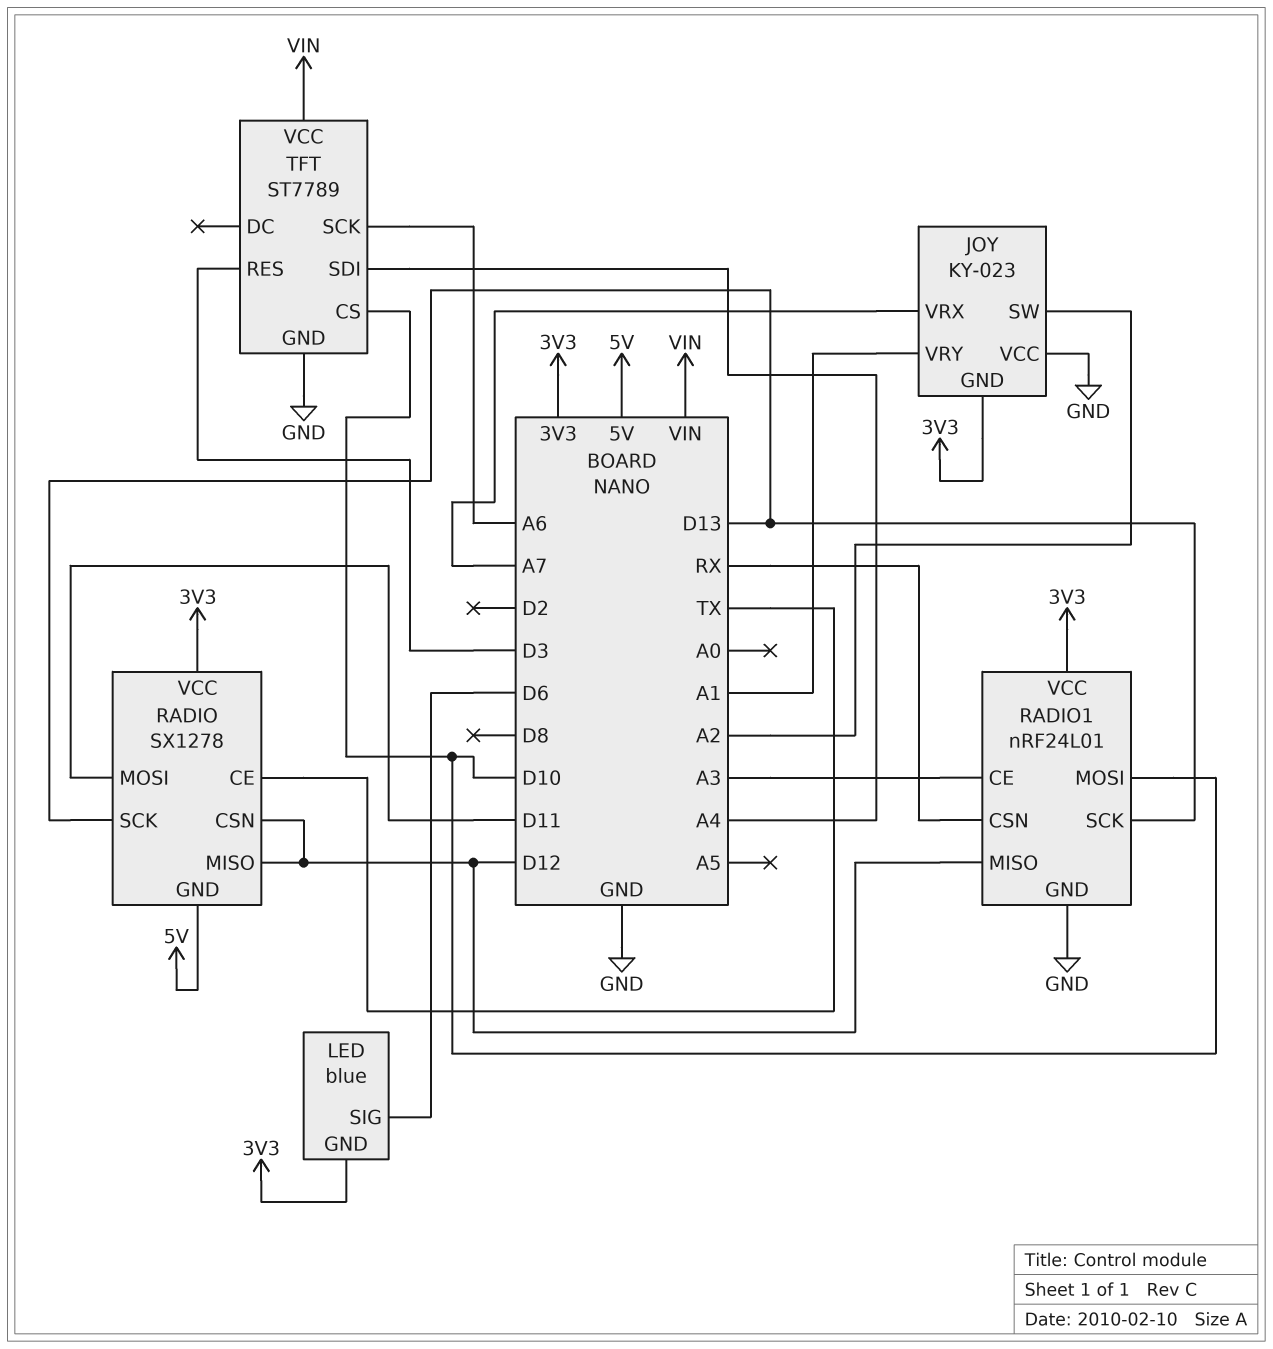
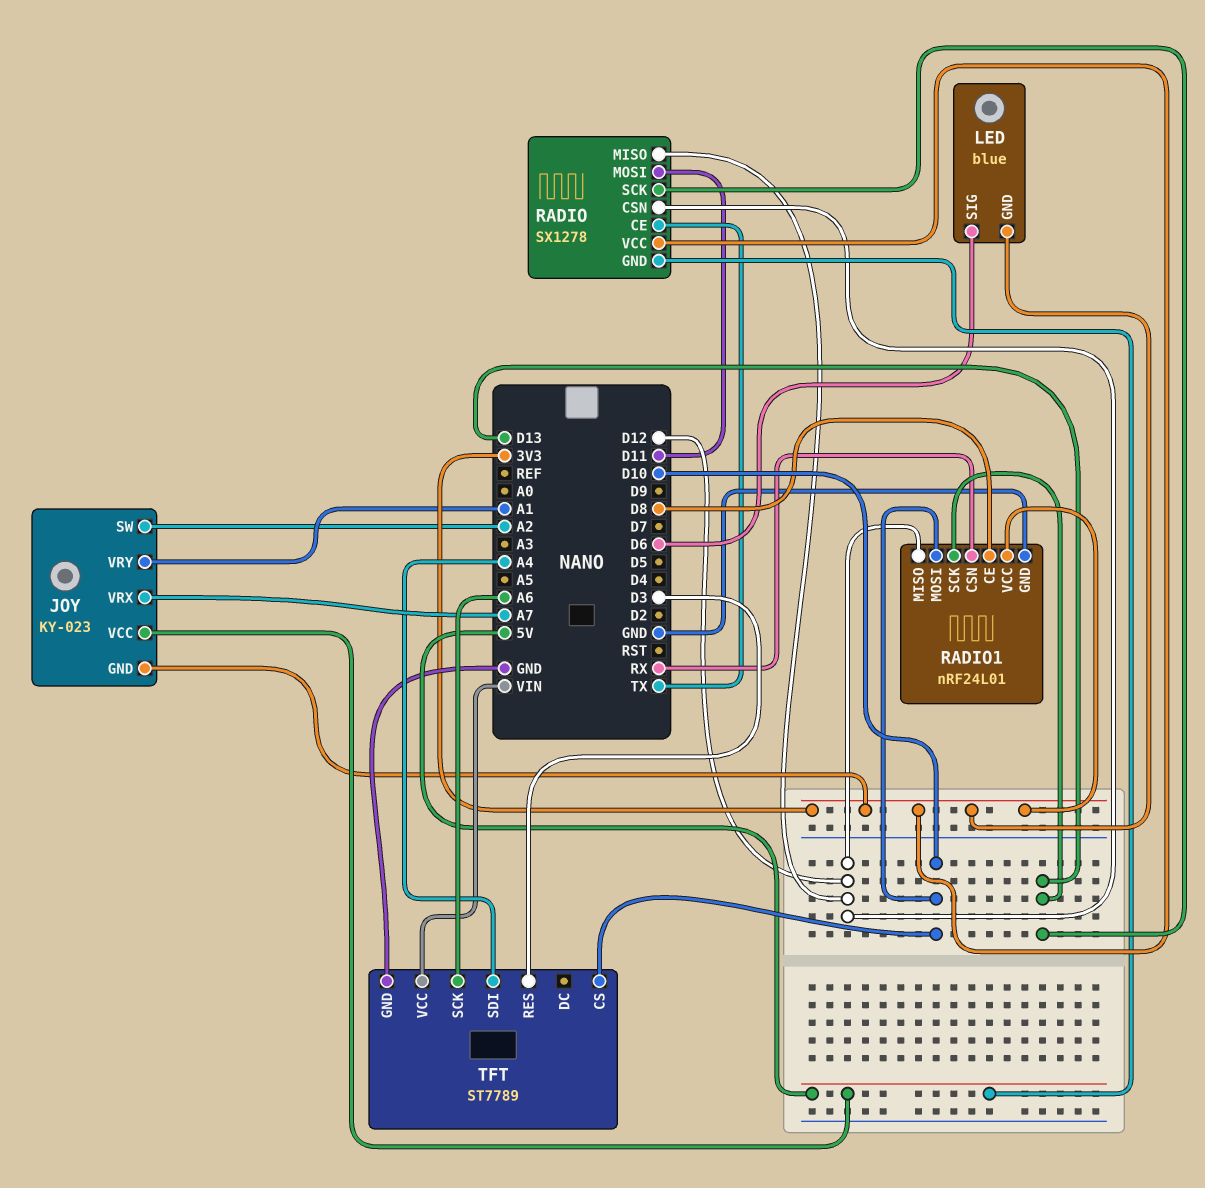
JOY pin VCC: GND -> 5V
RADIO1 pin CE: A3 -> D8

